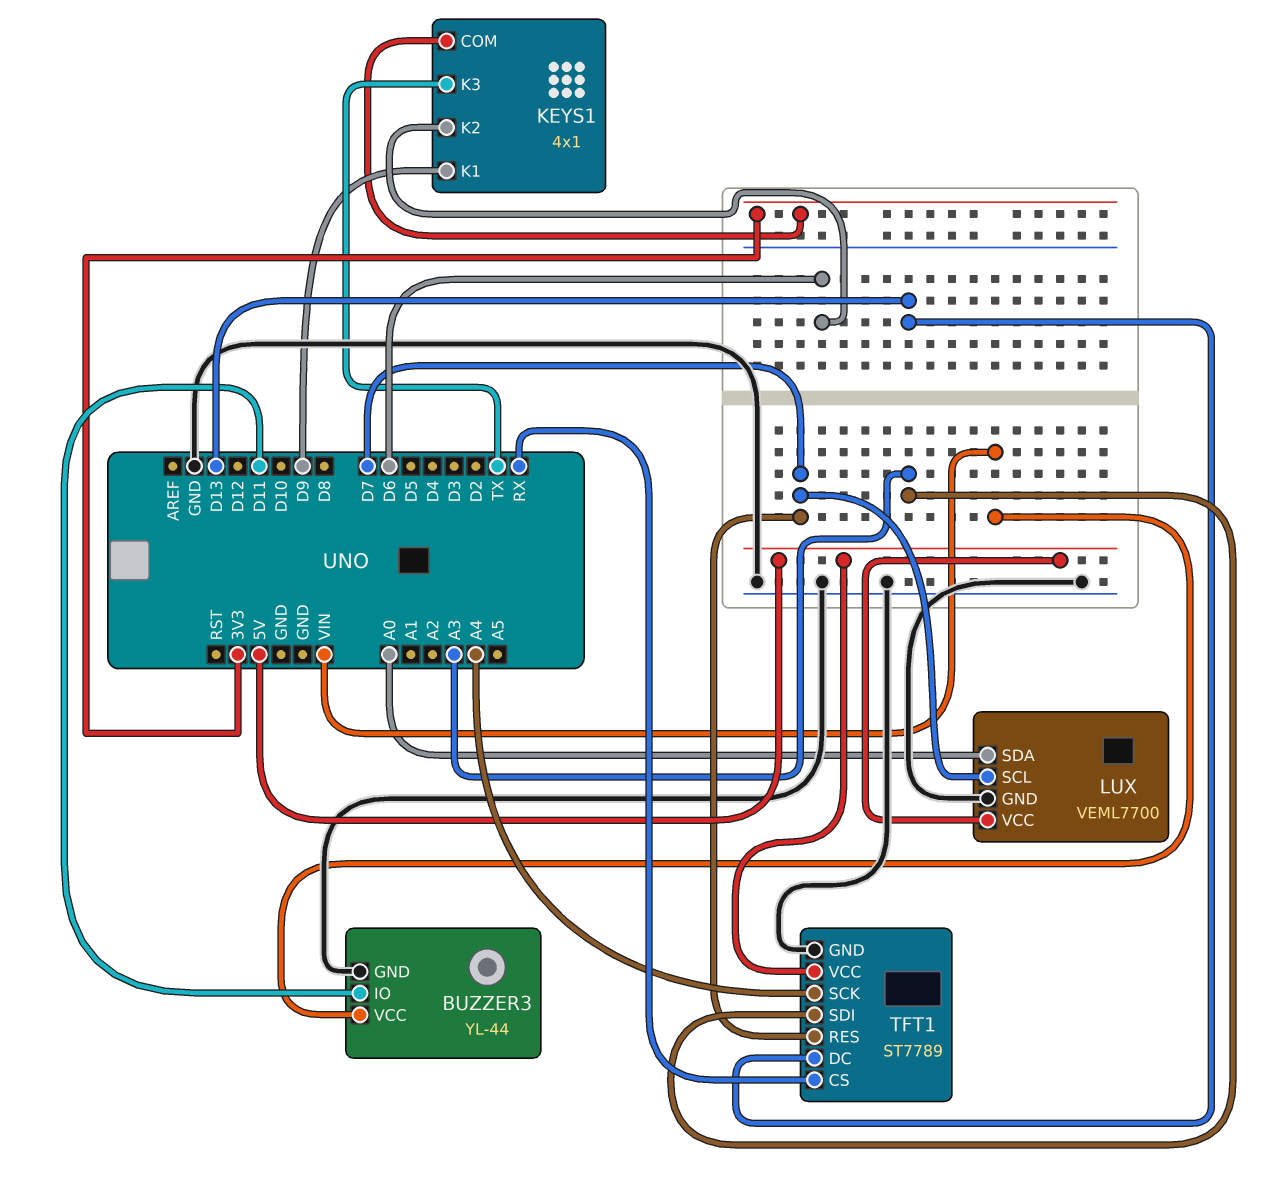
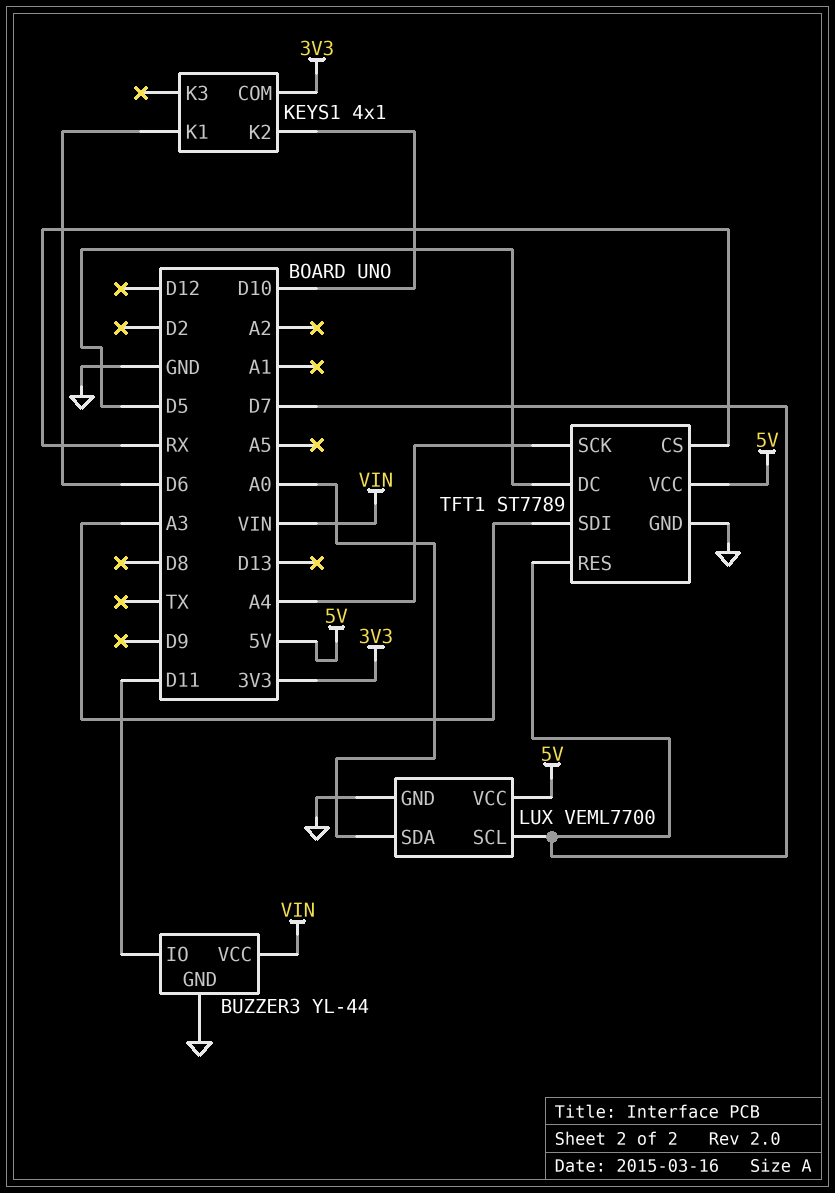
KEYS1 pin K1: D9 -> D6
KEYS1 pin K2: D6 -> D10
KEYS1 pin K3: TX -> none
TFT1 pin DC: D13 -> D5

